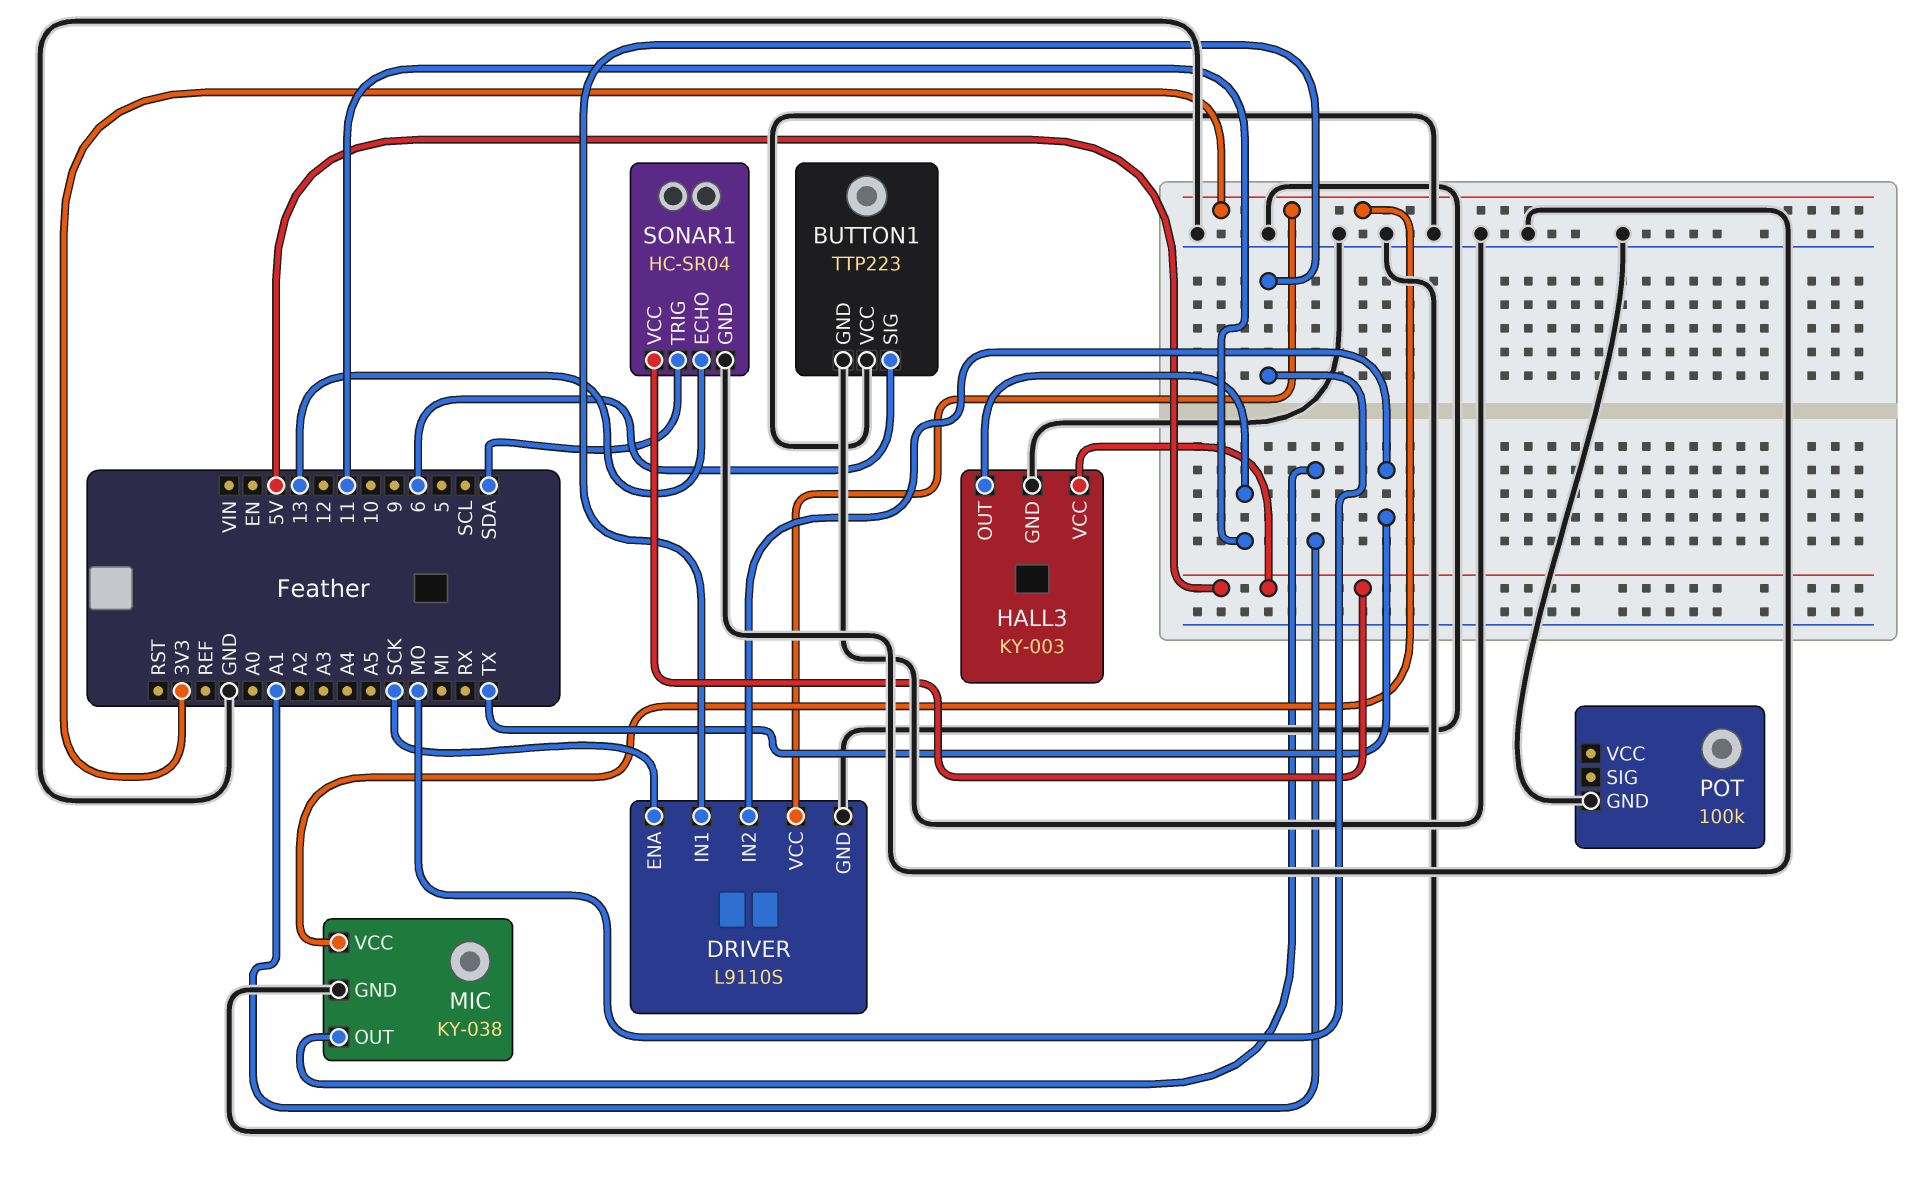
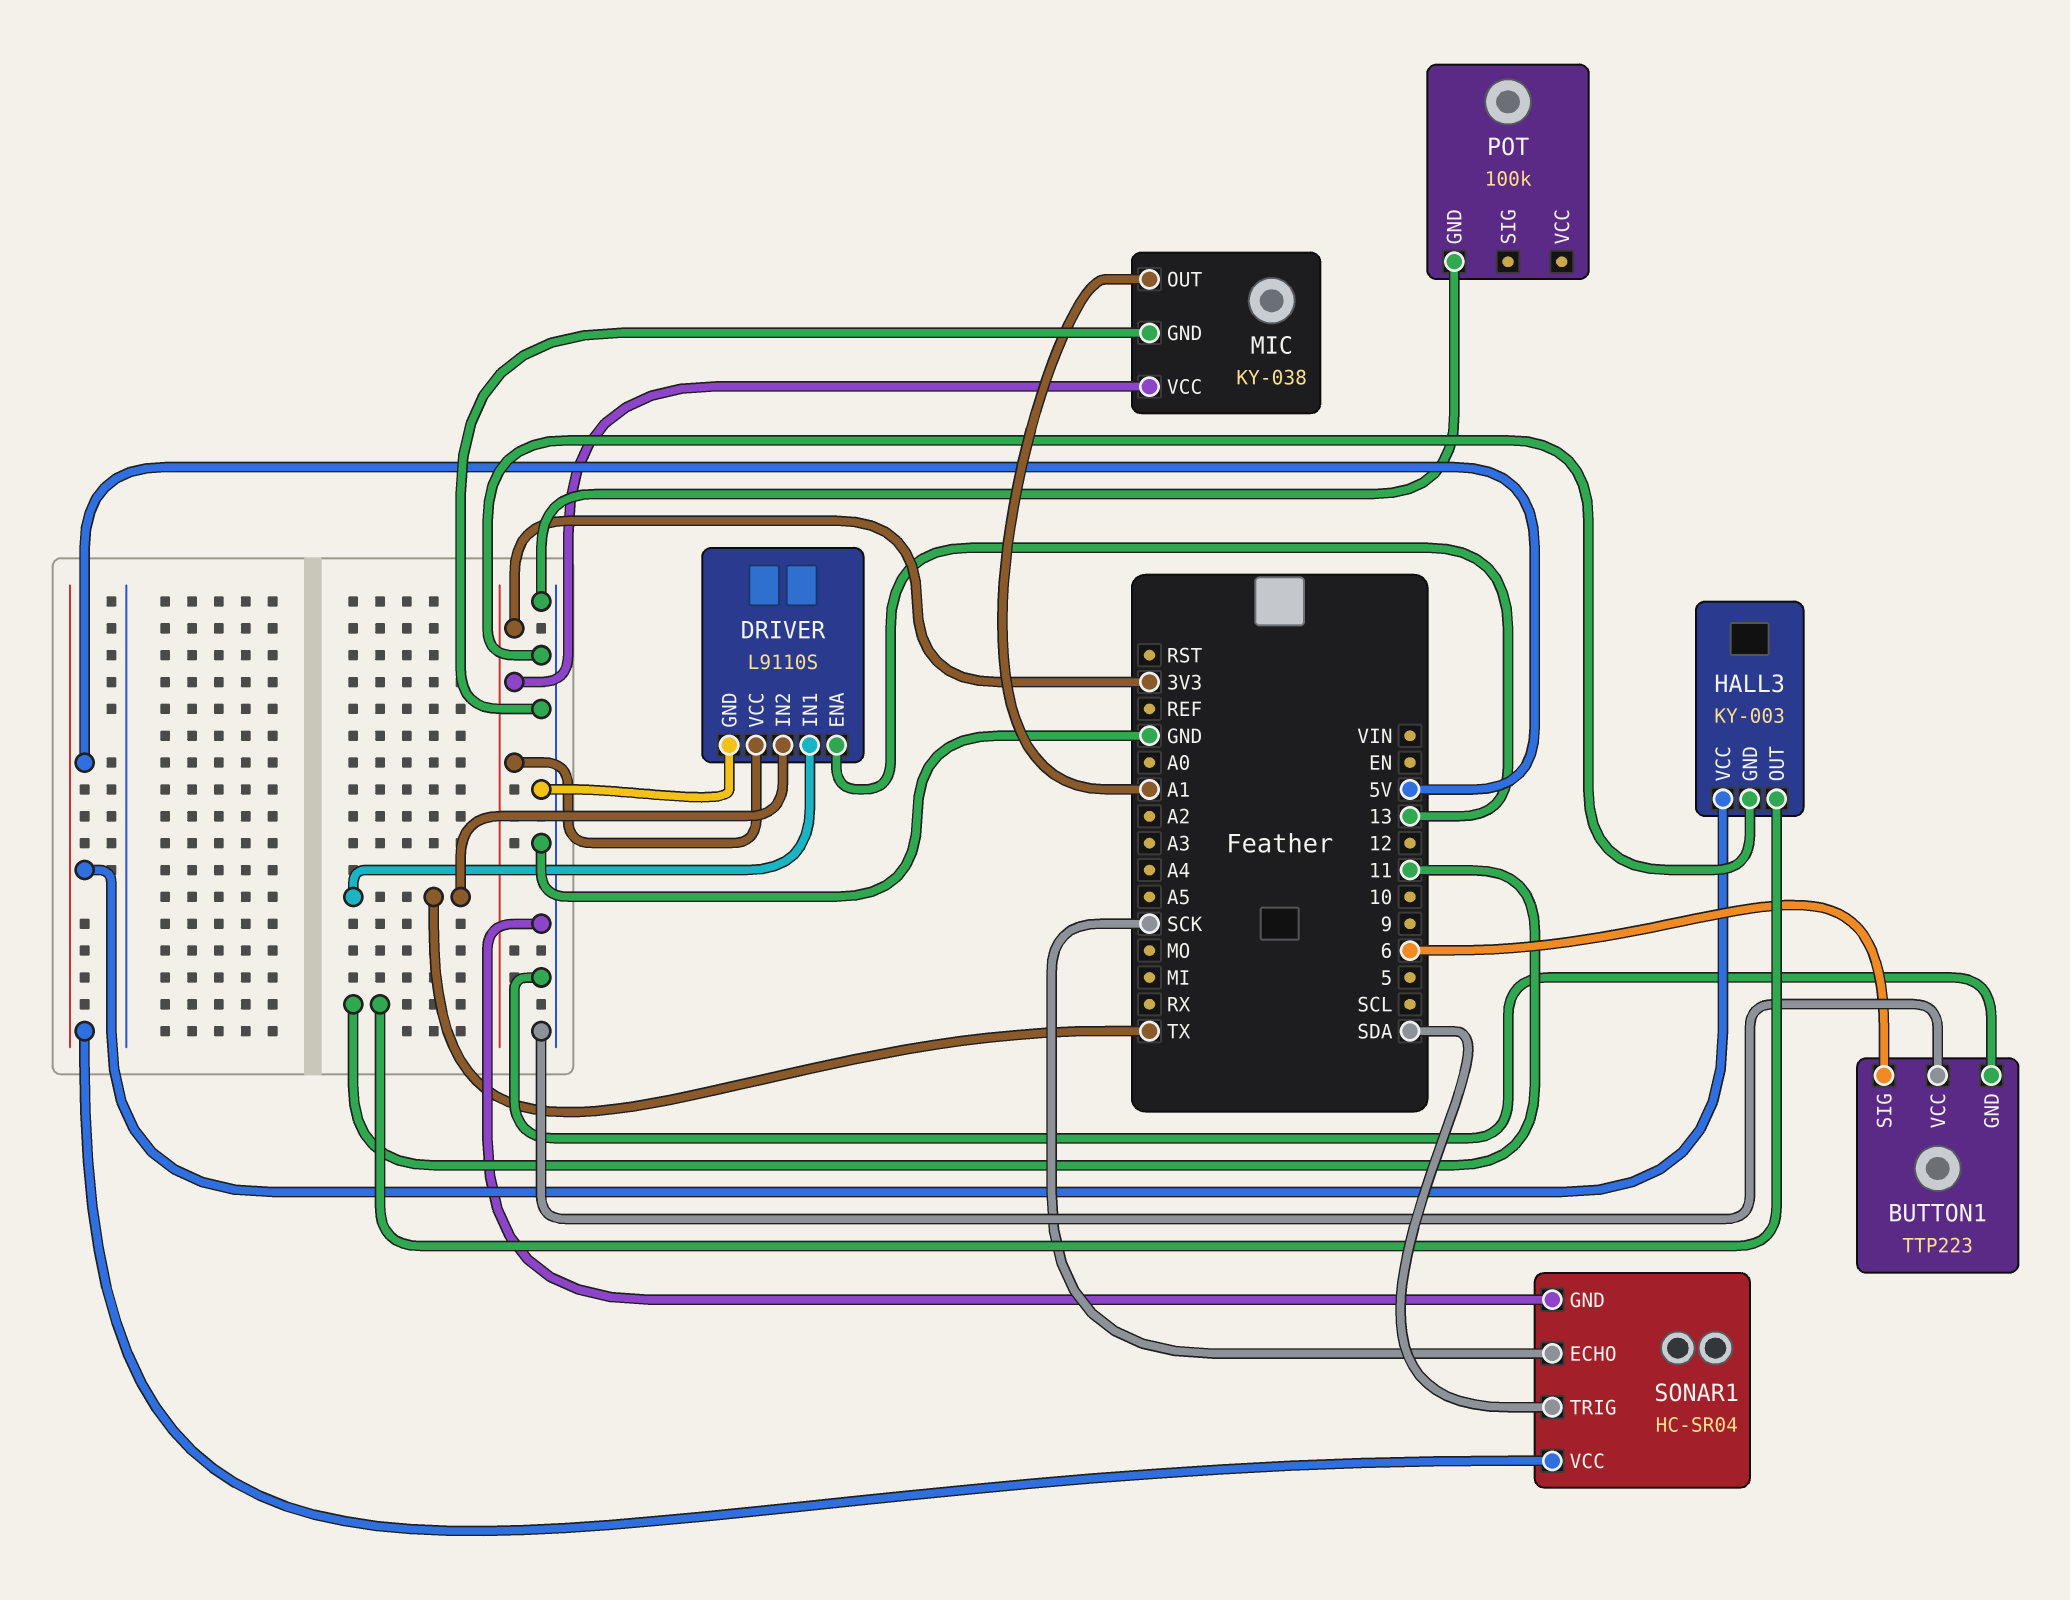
DRIVER pin ENA: SCK -> 13
DRIVER pin IN1: MO -> TX
SONAR1 pin ECHO: 13 -> SCK

